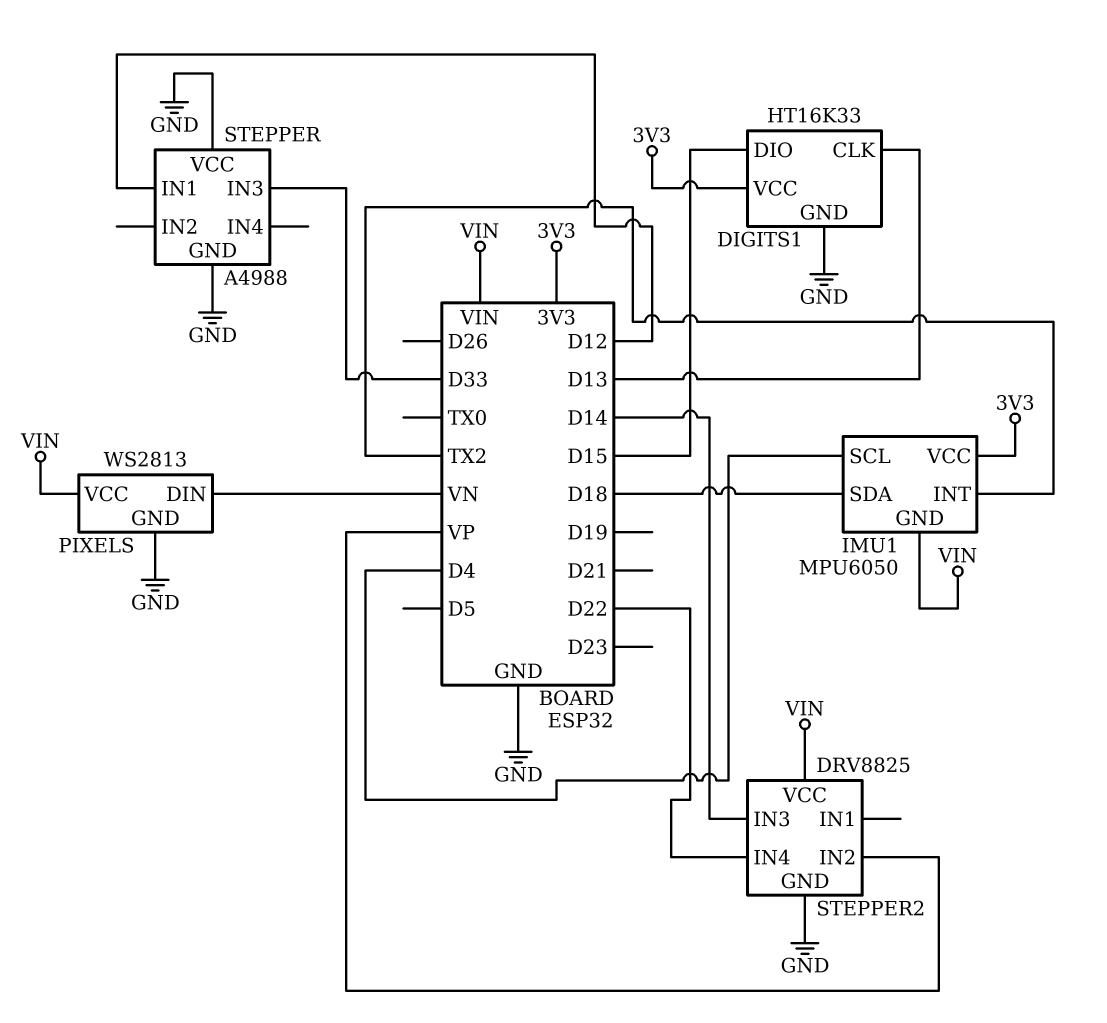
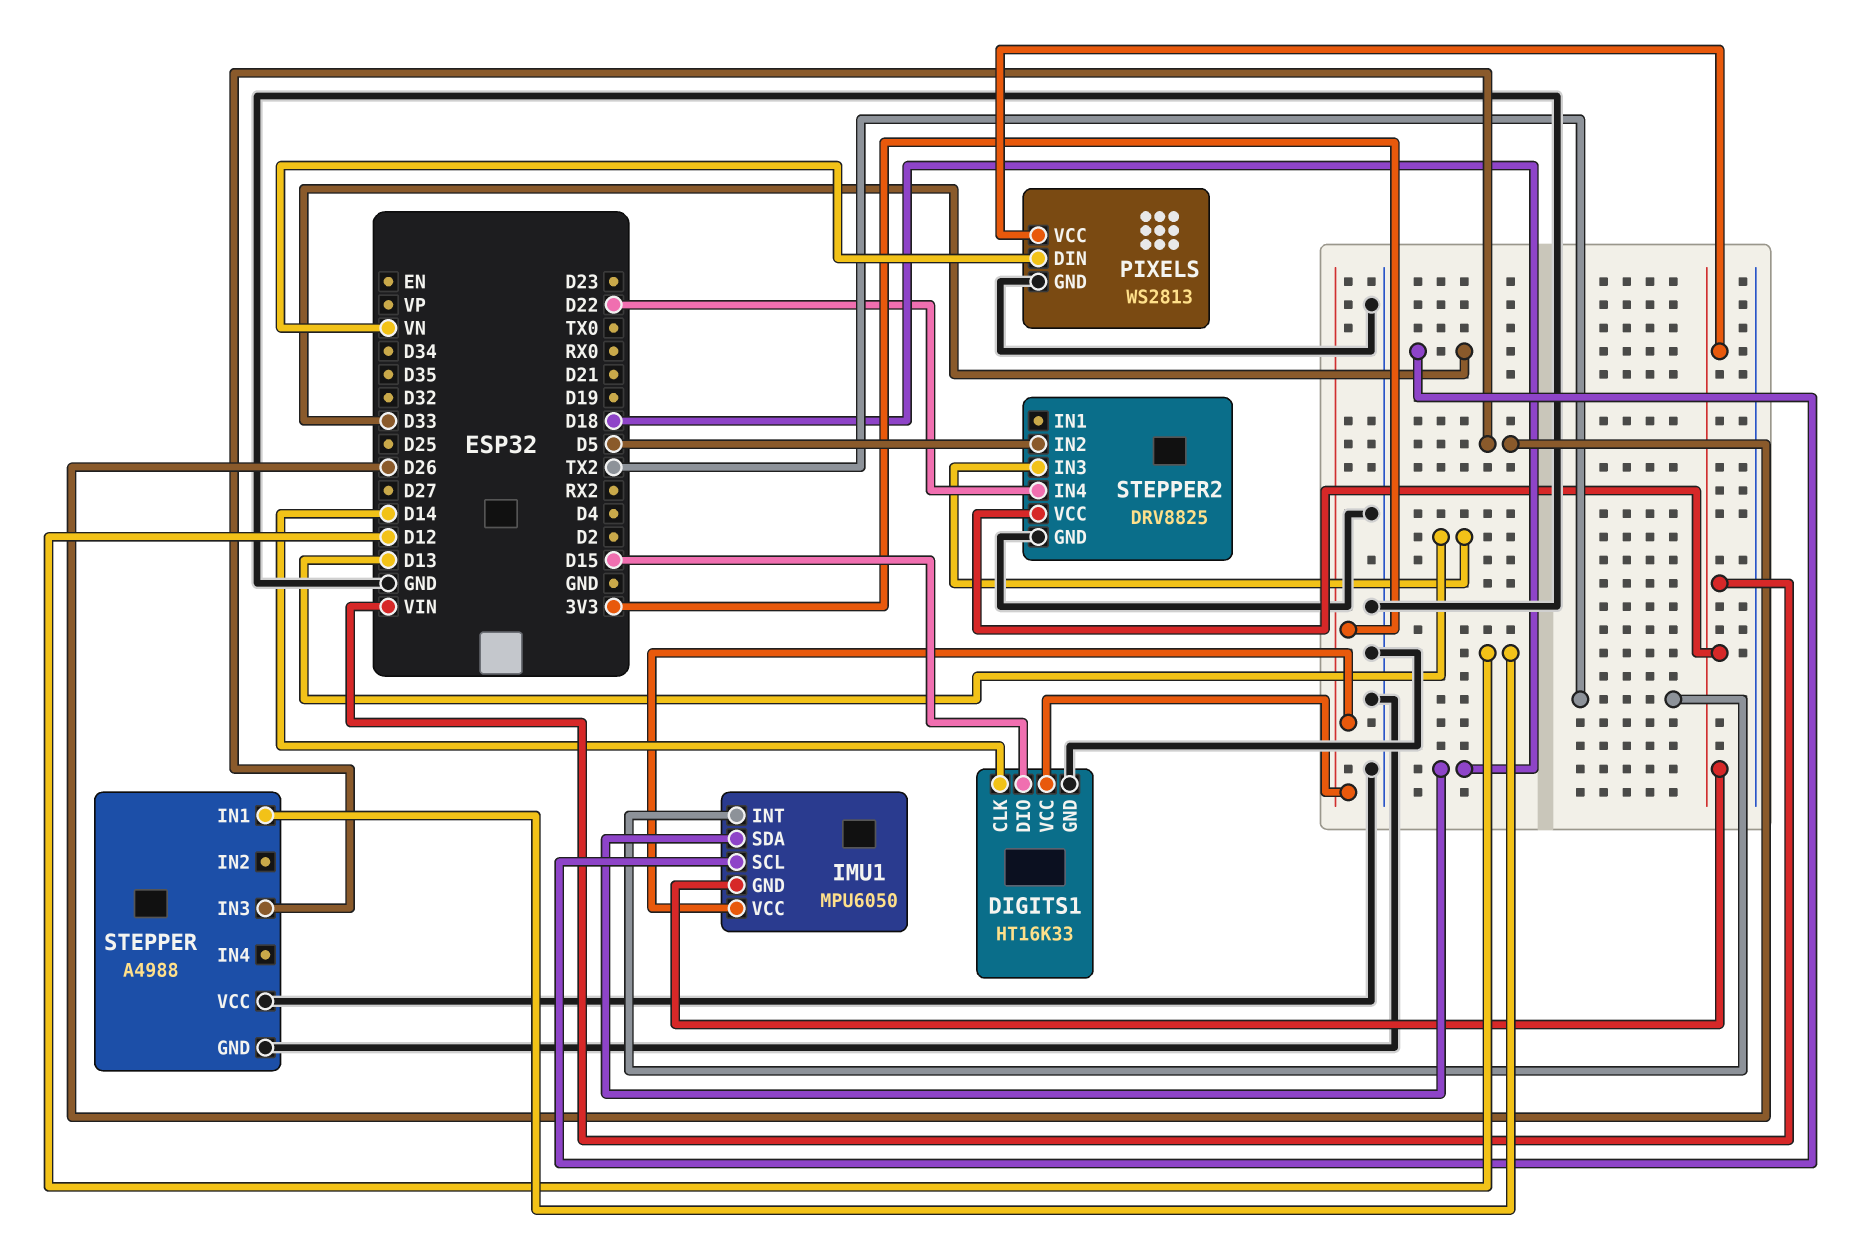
DIGITS1 pin CLK: D13 -> D14
IMU1 pin SCL: D4 -> D33
STEPPER pin IN3: D33 -> D26
STEPPER2 pin IN2: VP -> D5
STEPPER2 pin IN3: D14 -> D13

